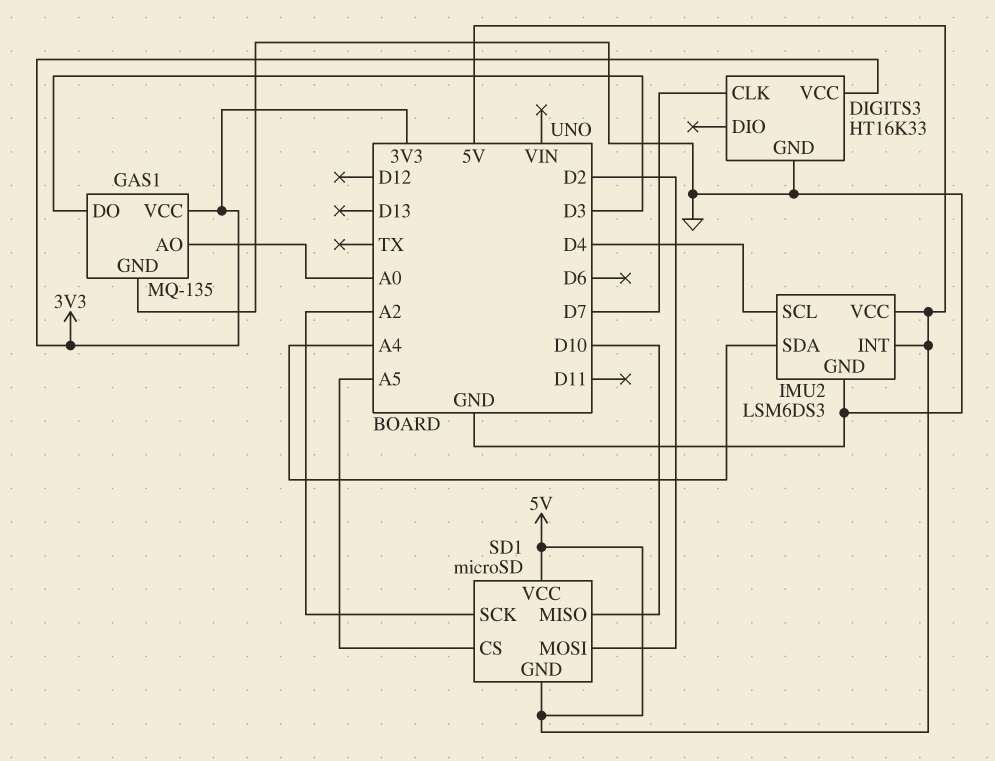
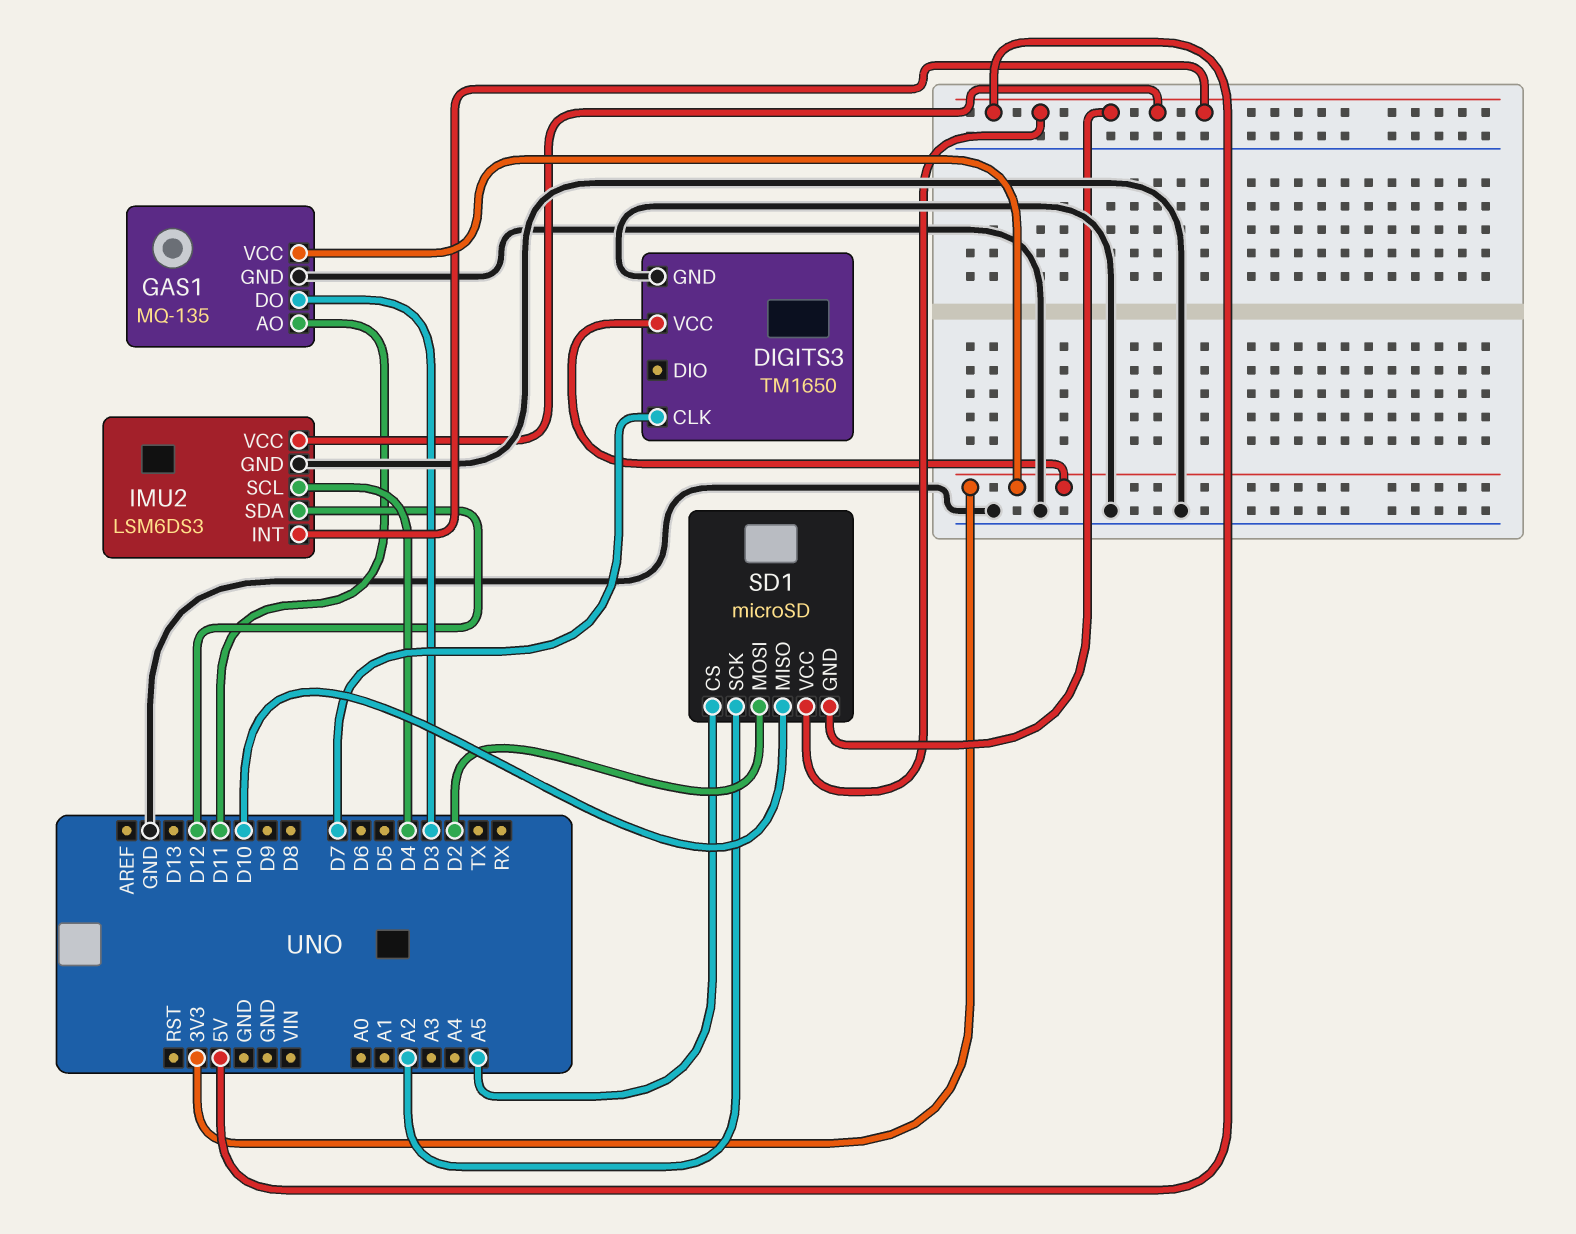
DIGITS3: HT16K33 -> TM1650
GAS1 pin AO: A0 -> D11
IMU2 pin SDA: A4 -> D12

